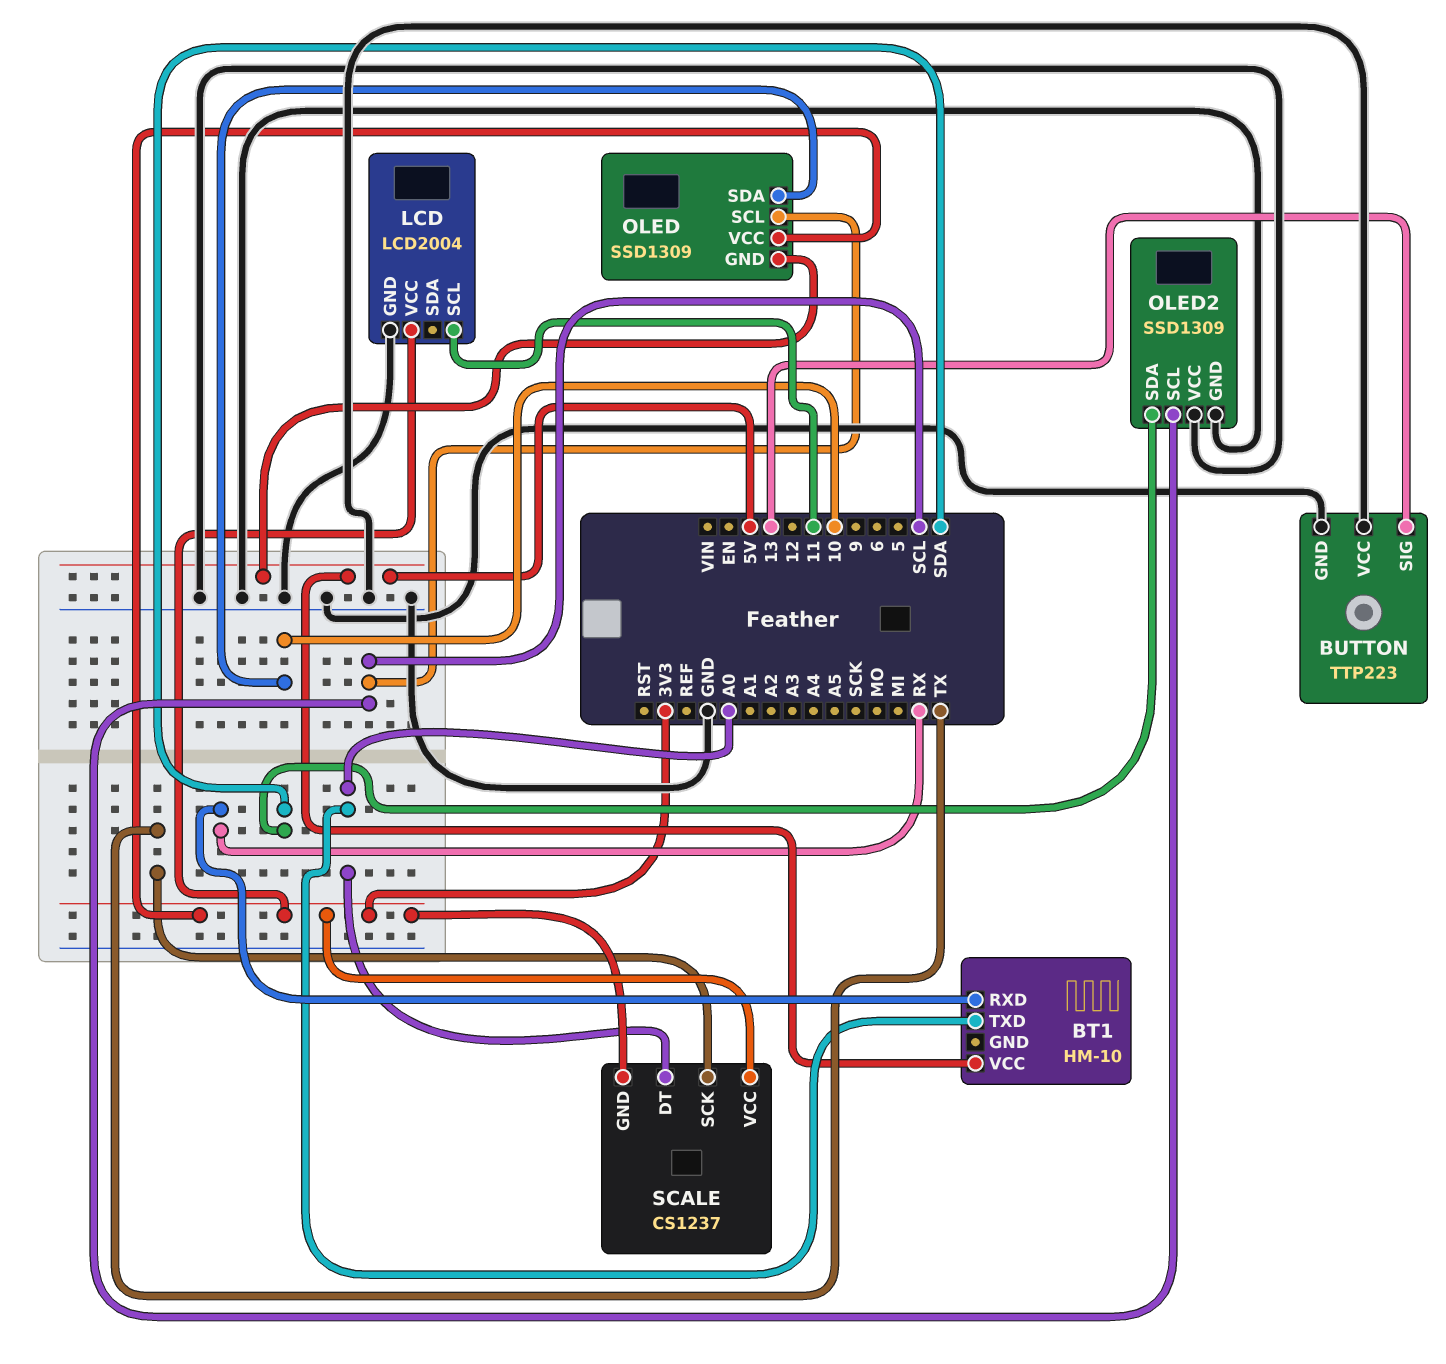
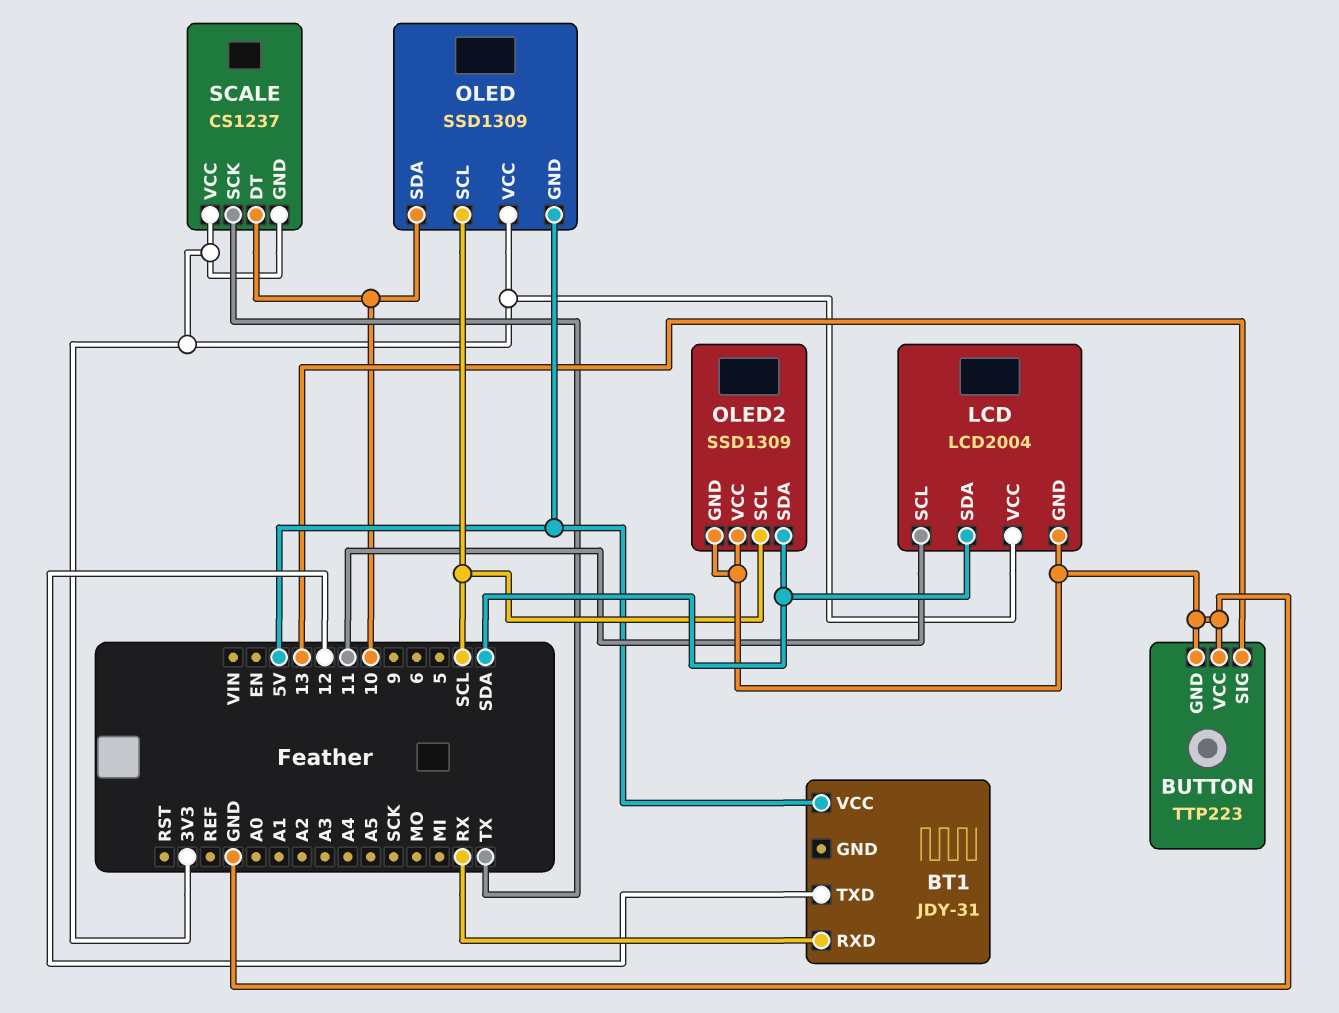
BT1: HM-10 -> JDY-31
BT1 pin TXD: A0 -> 12
LCD pin SDA: none -> SDA
SCALE pin DT: A0 -> 10

